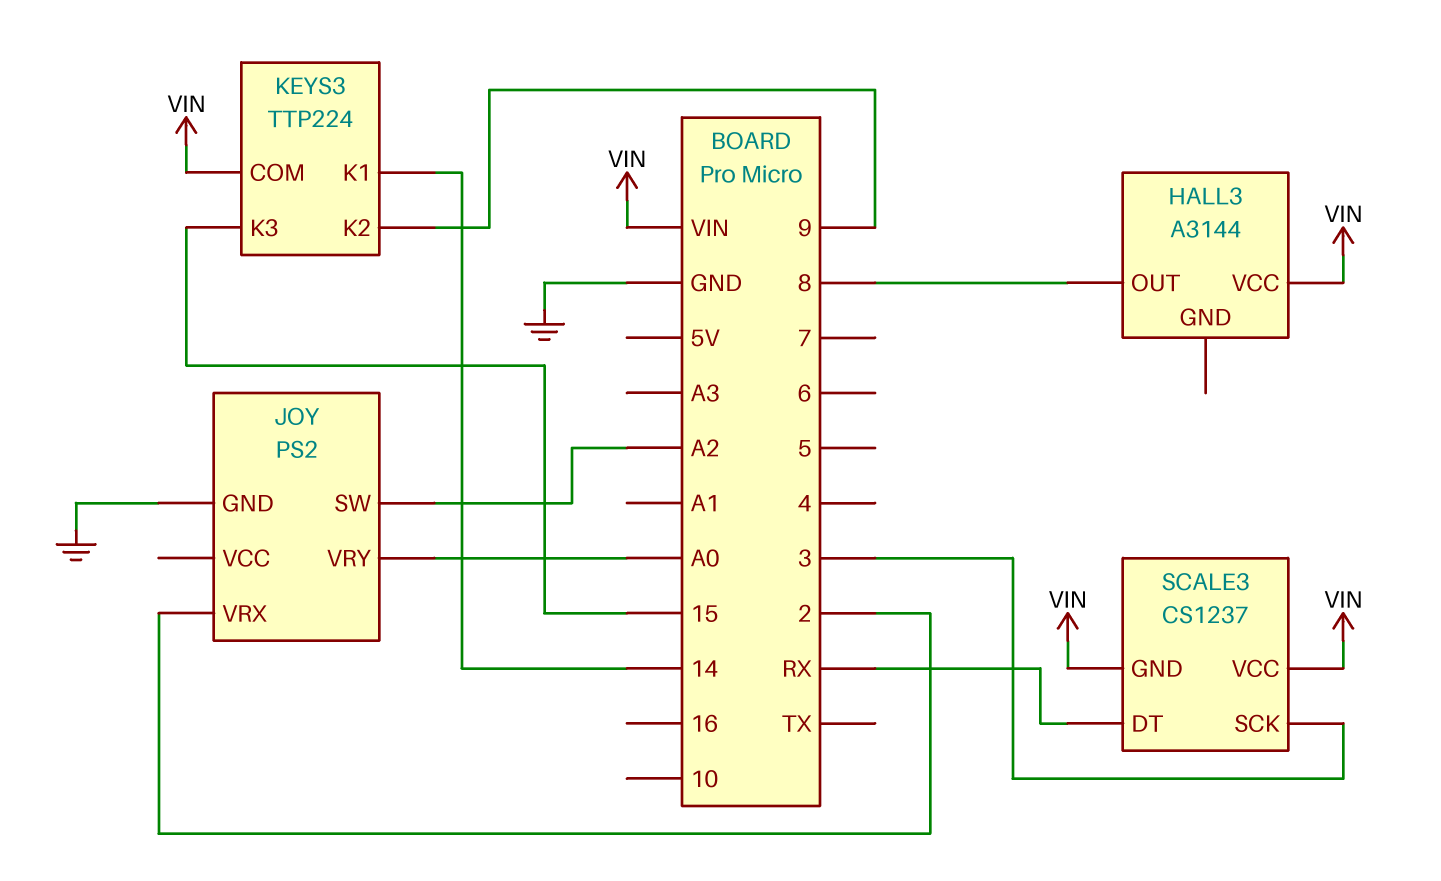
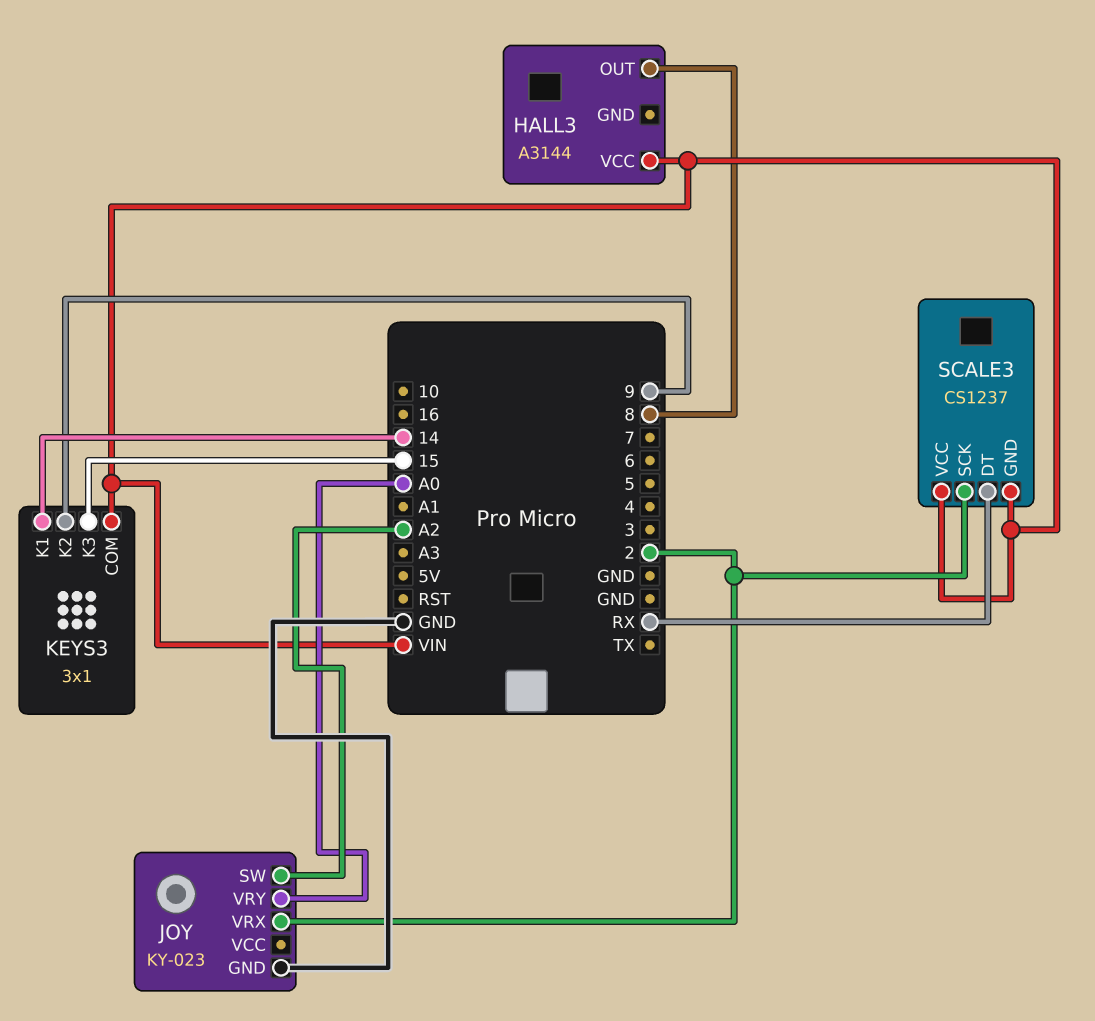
JOY: PS2 -> KY-023
KEYS3: TTP224 -> 3x1
SCALE3 pin SCK: 3 -> 2

